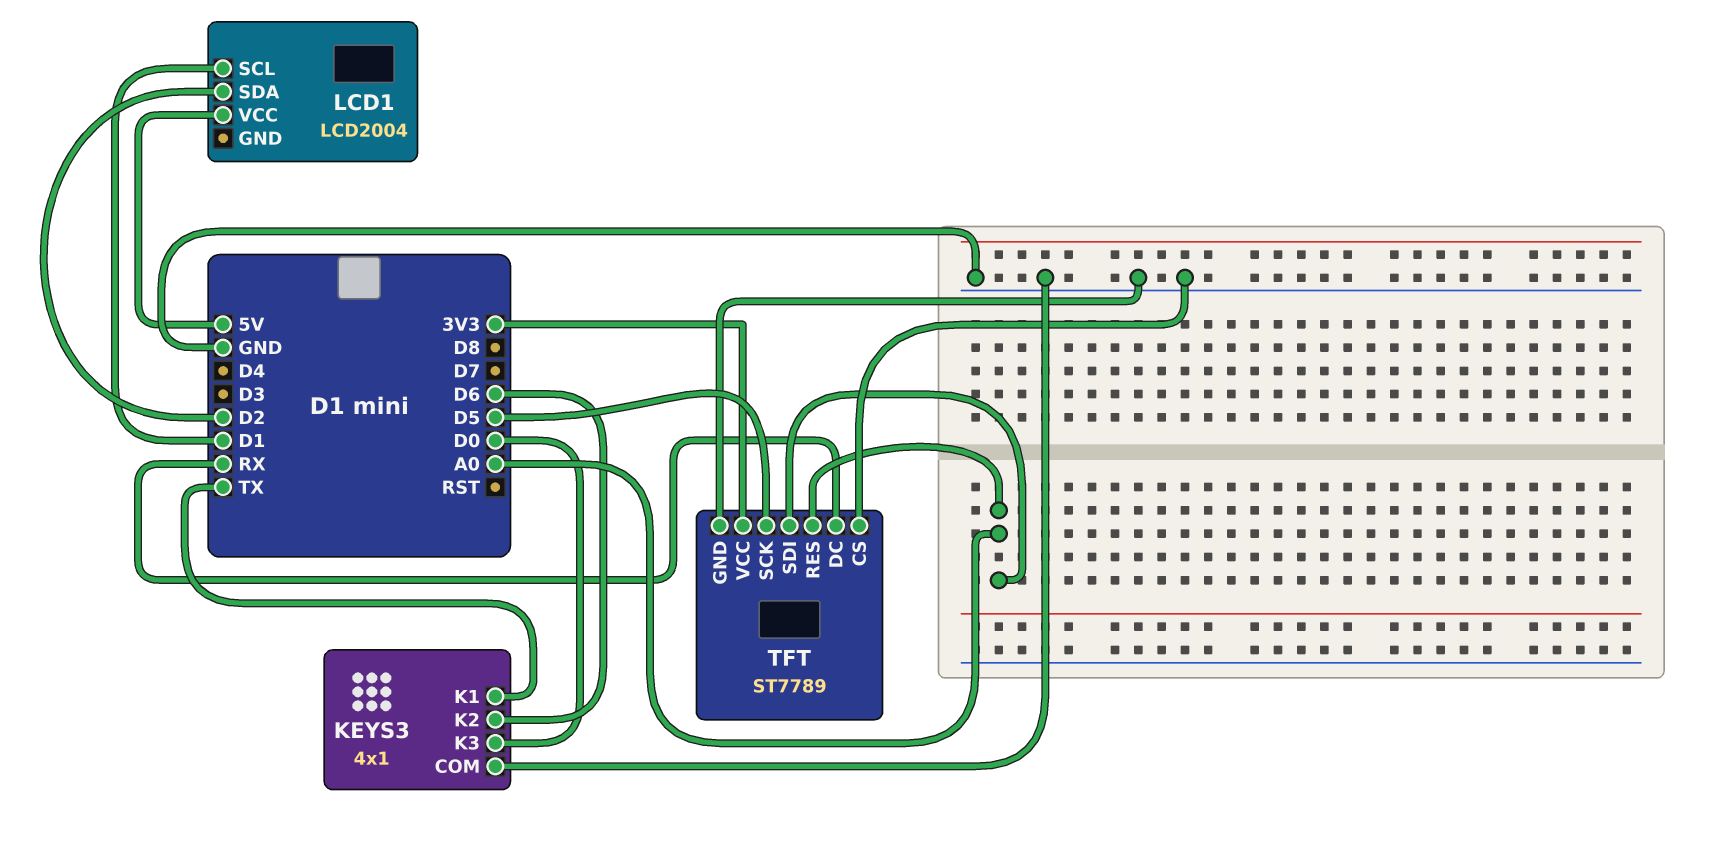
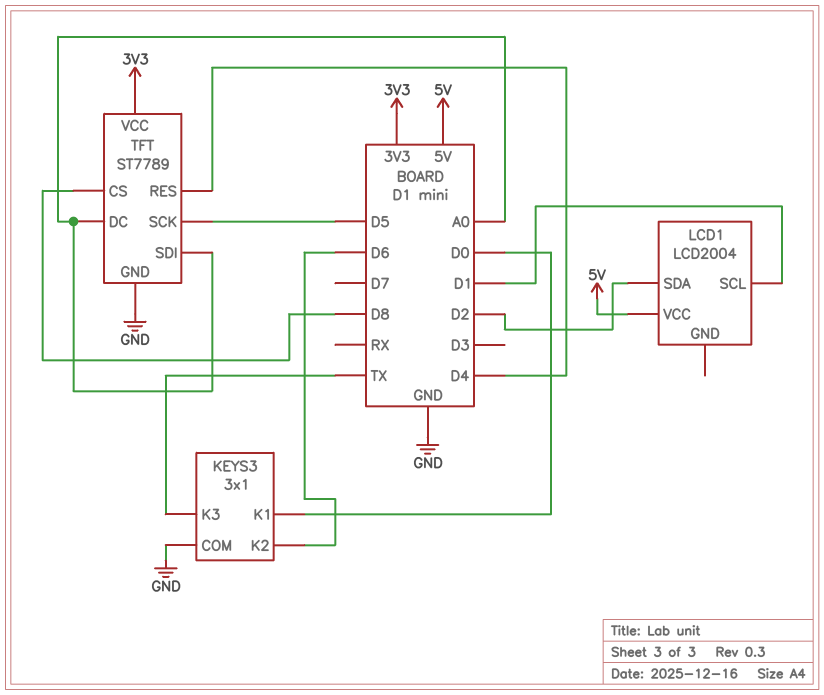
KEYS3: 4x1 -> 3x1
KEYS3 pin K1: TX -> D0
KEYS3 pin K3: D0 -> TX
TFT pin CS: GND -> D8
TFT pin DC: RX -> A0
TFT pin RES: A0 -> D4

